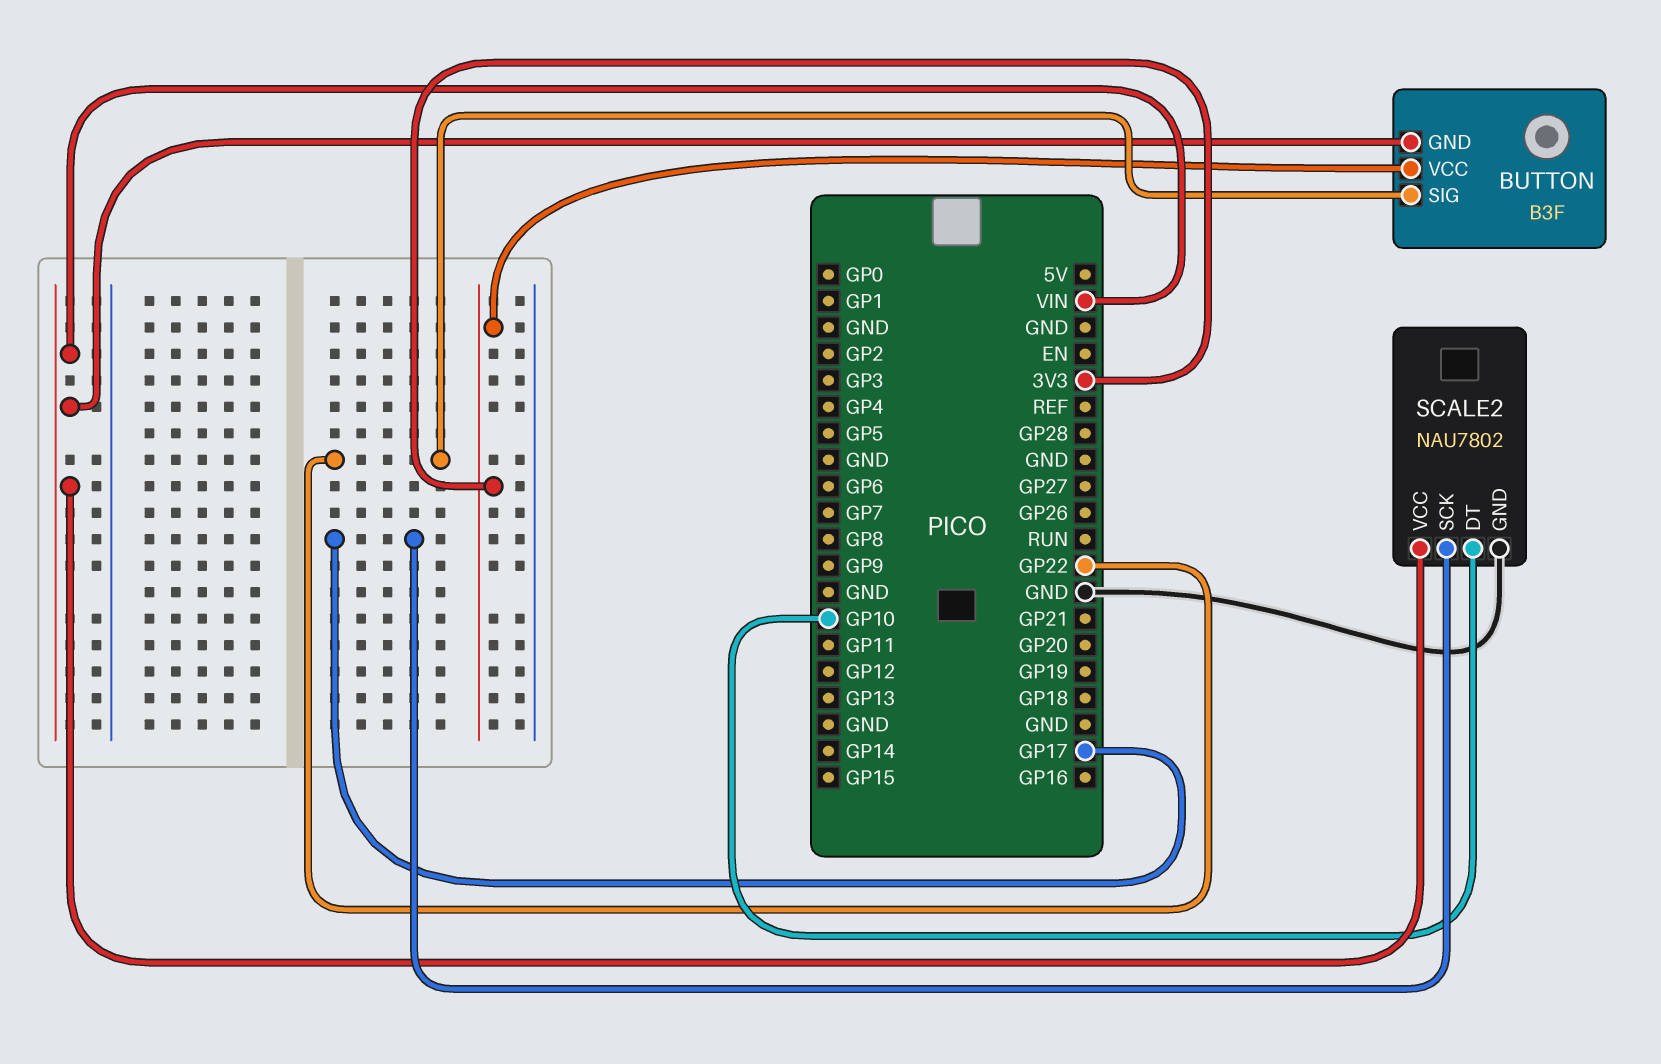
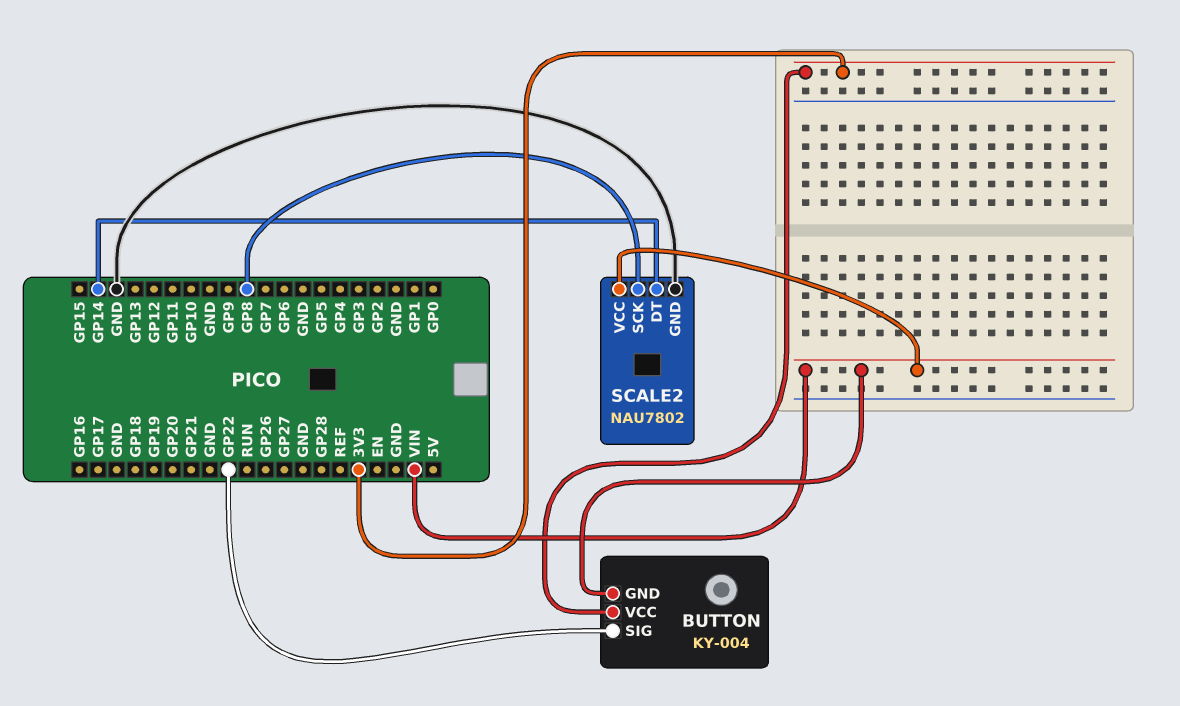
BUTTON: B3F -> KY-004
SCALE2 pin DT: GP10 -> GP14
SCALE2 pin SCK: GP17 -> GP8

